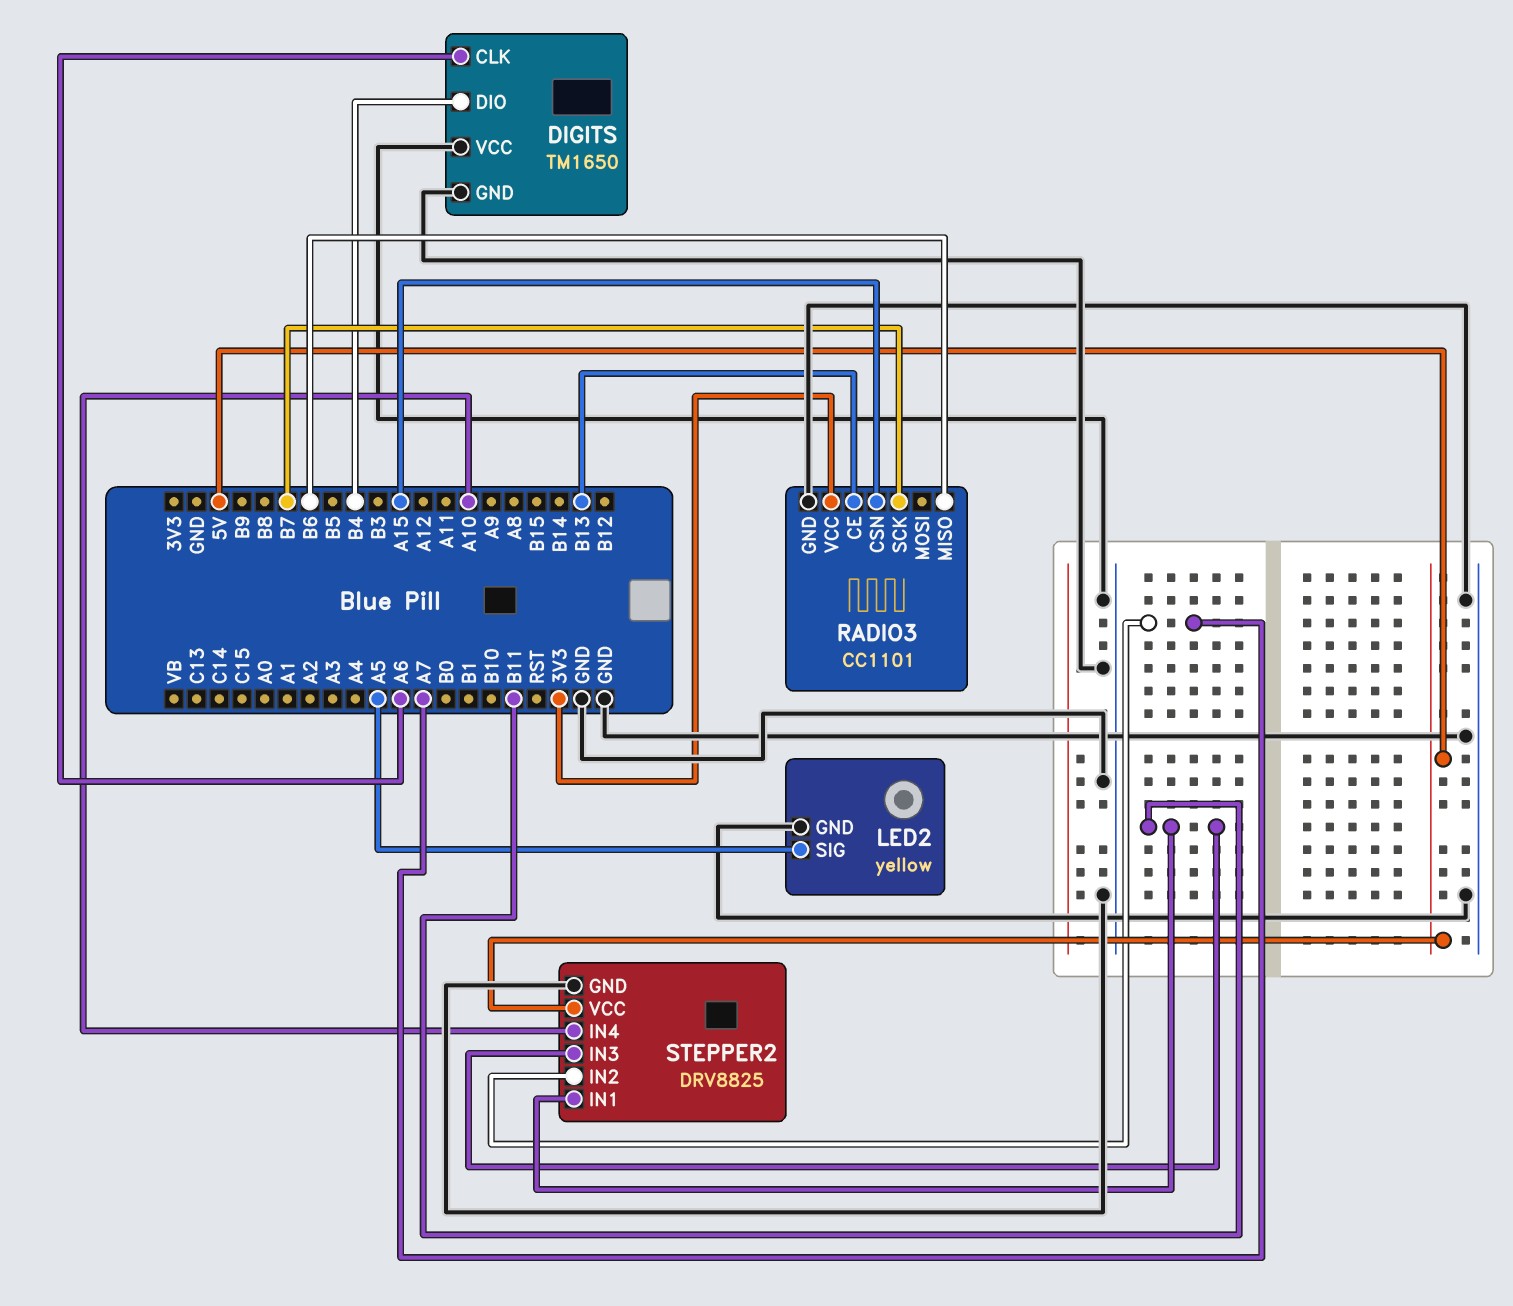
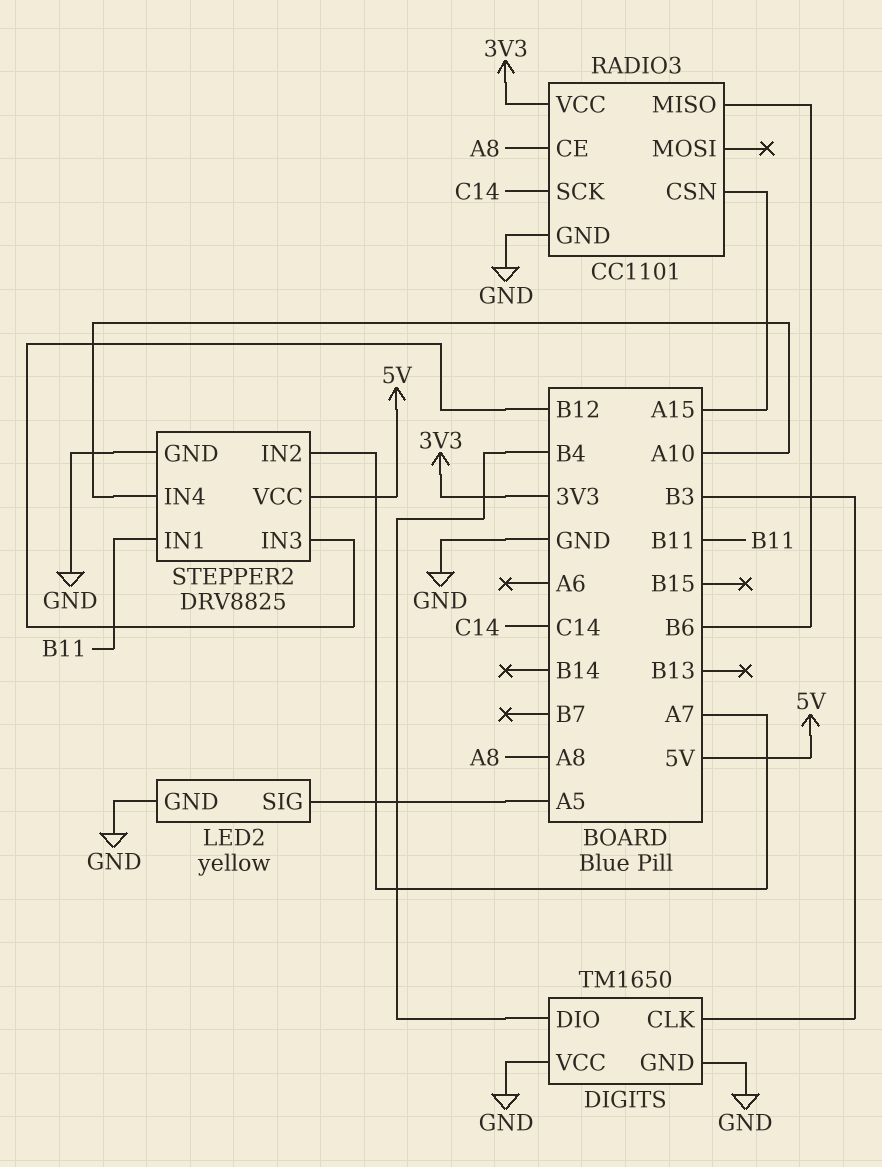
DIGITS pin CLK: A6 -> B3
RADIO3 pin CE: B13 -> A8
RADIO3 pin SCK: B7 -> C14
STEPPER2 pin IN3: B11 -> B12

